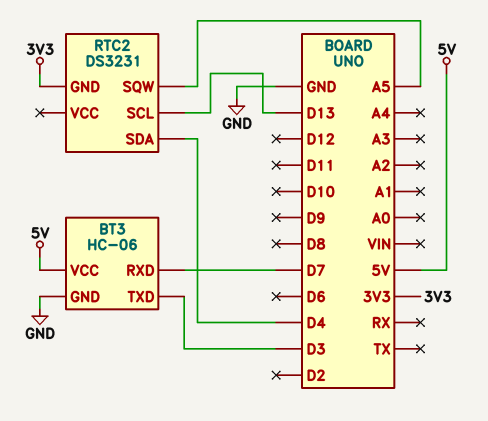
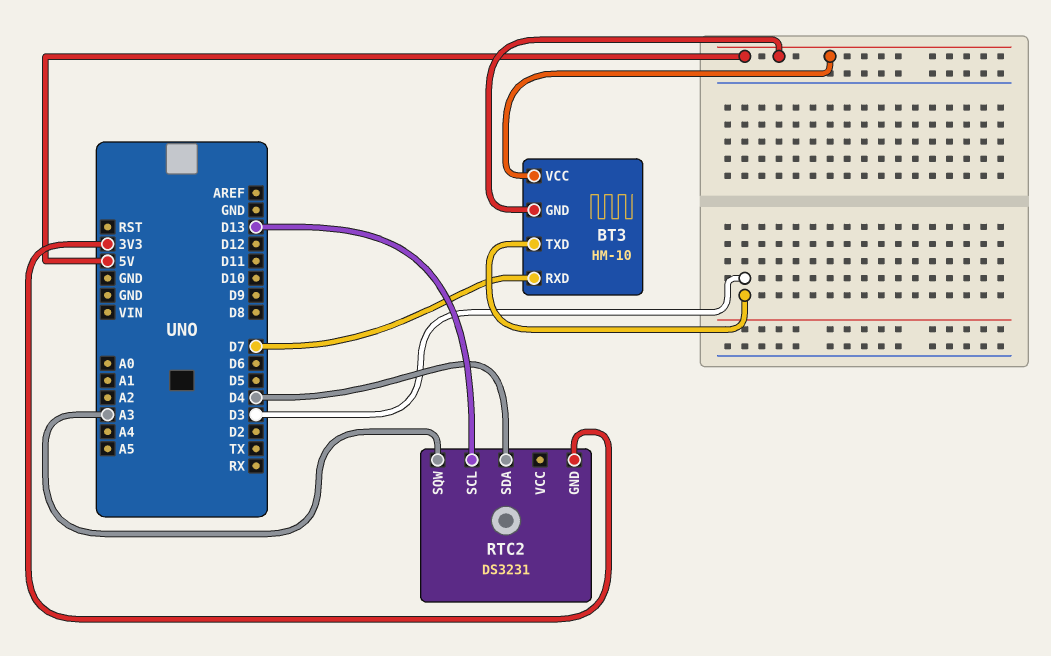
BT3: HC-06 -> HM-10
BT3 pin GND: GND -> 5V
RTC2 pin SQW: A5 -> A3

